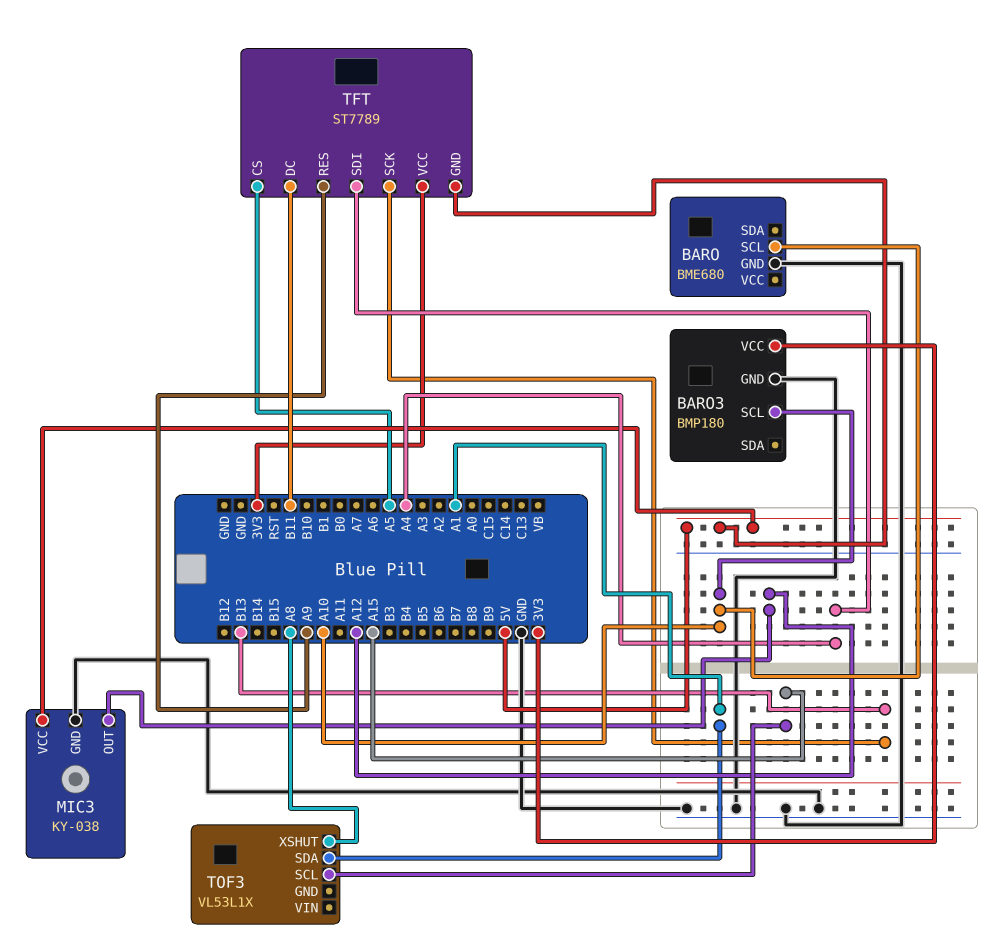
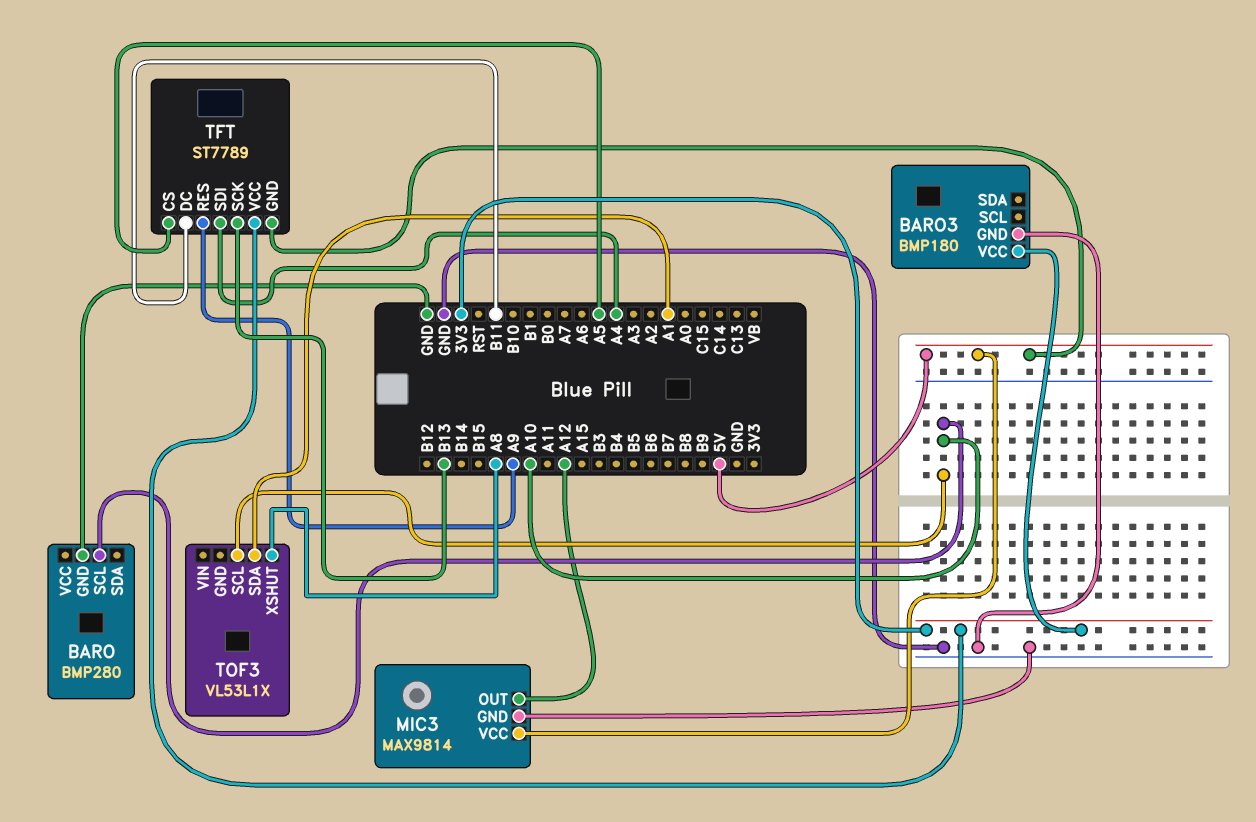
BARO: BME680 -> BMP280
BARO3 pin SCL: A10 -> none
MIC3: KY-038 -> MAX9814
TOF3 pin SCL: A15 -> A10

